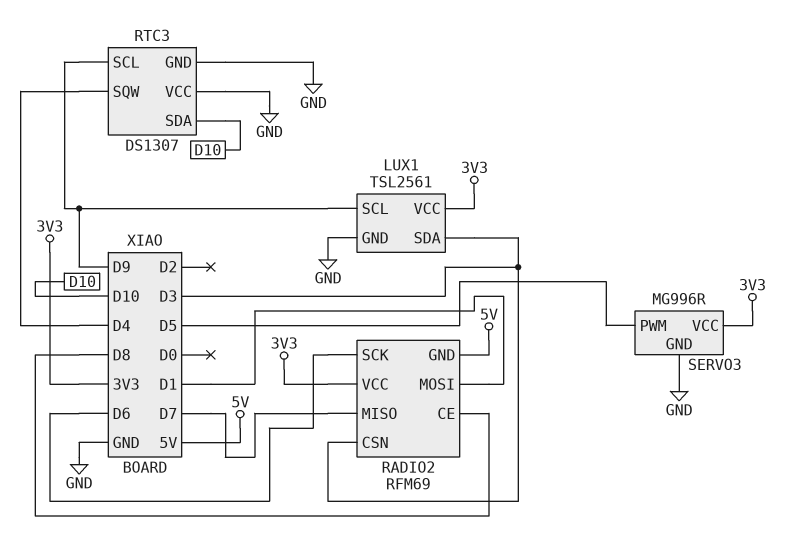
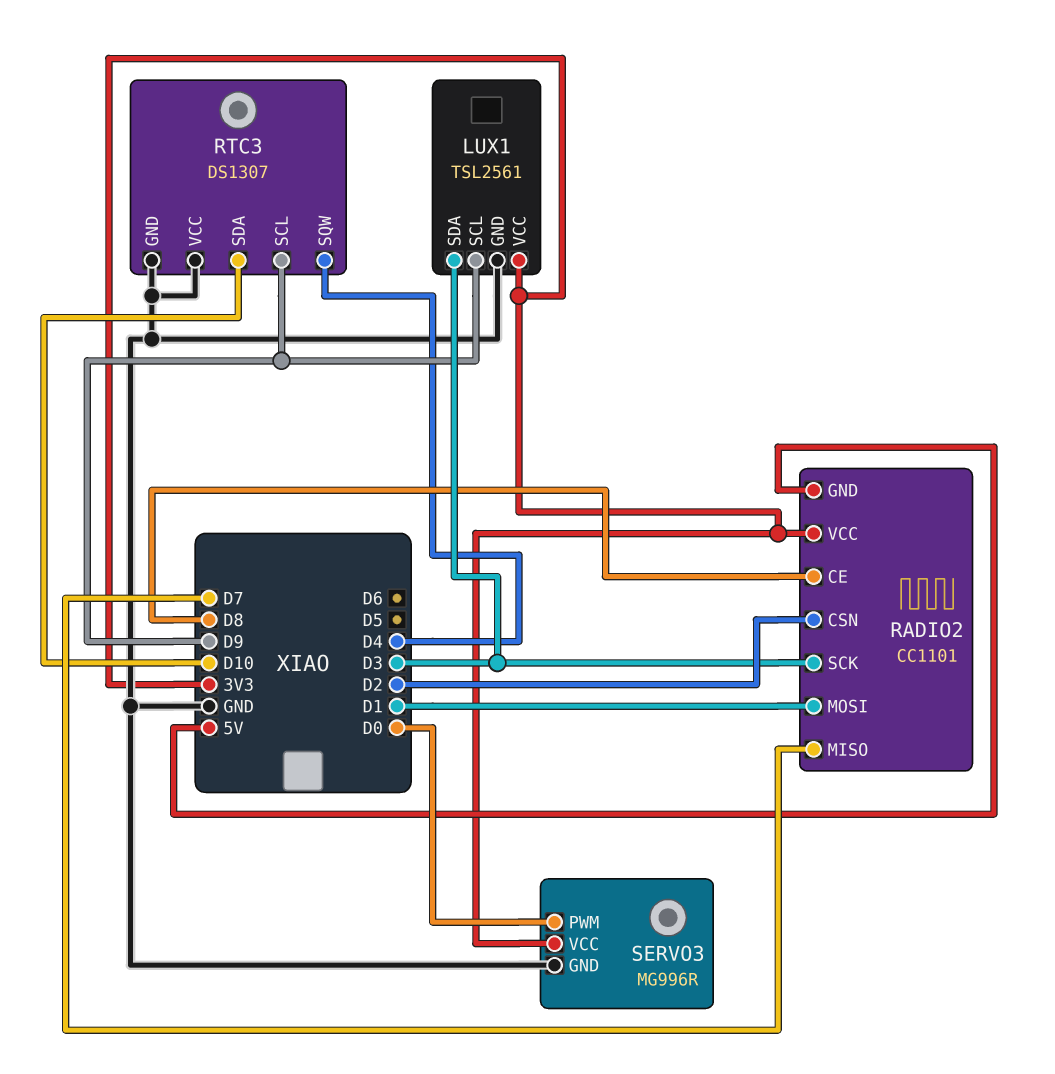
RADIO2: RFM69 -> CC1101
RADIO2 pin CSN: D3 -> D2
RADIO2 pin SCK: D6 -> D3
SERVO3 pin PWM: D5 -> D0

